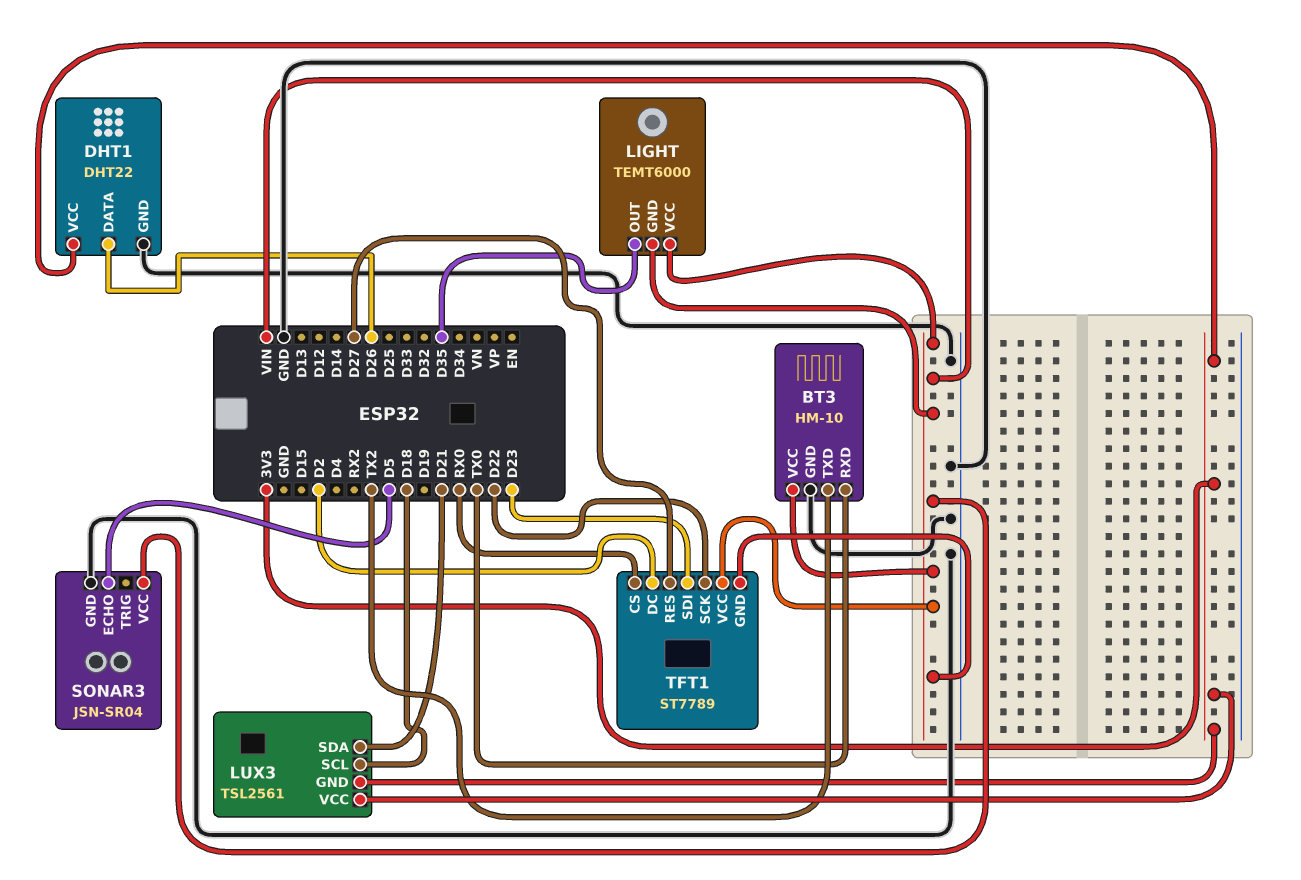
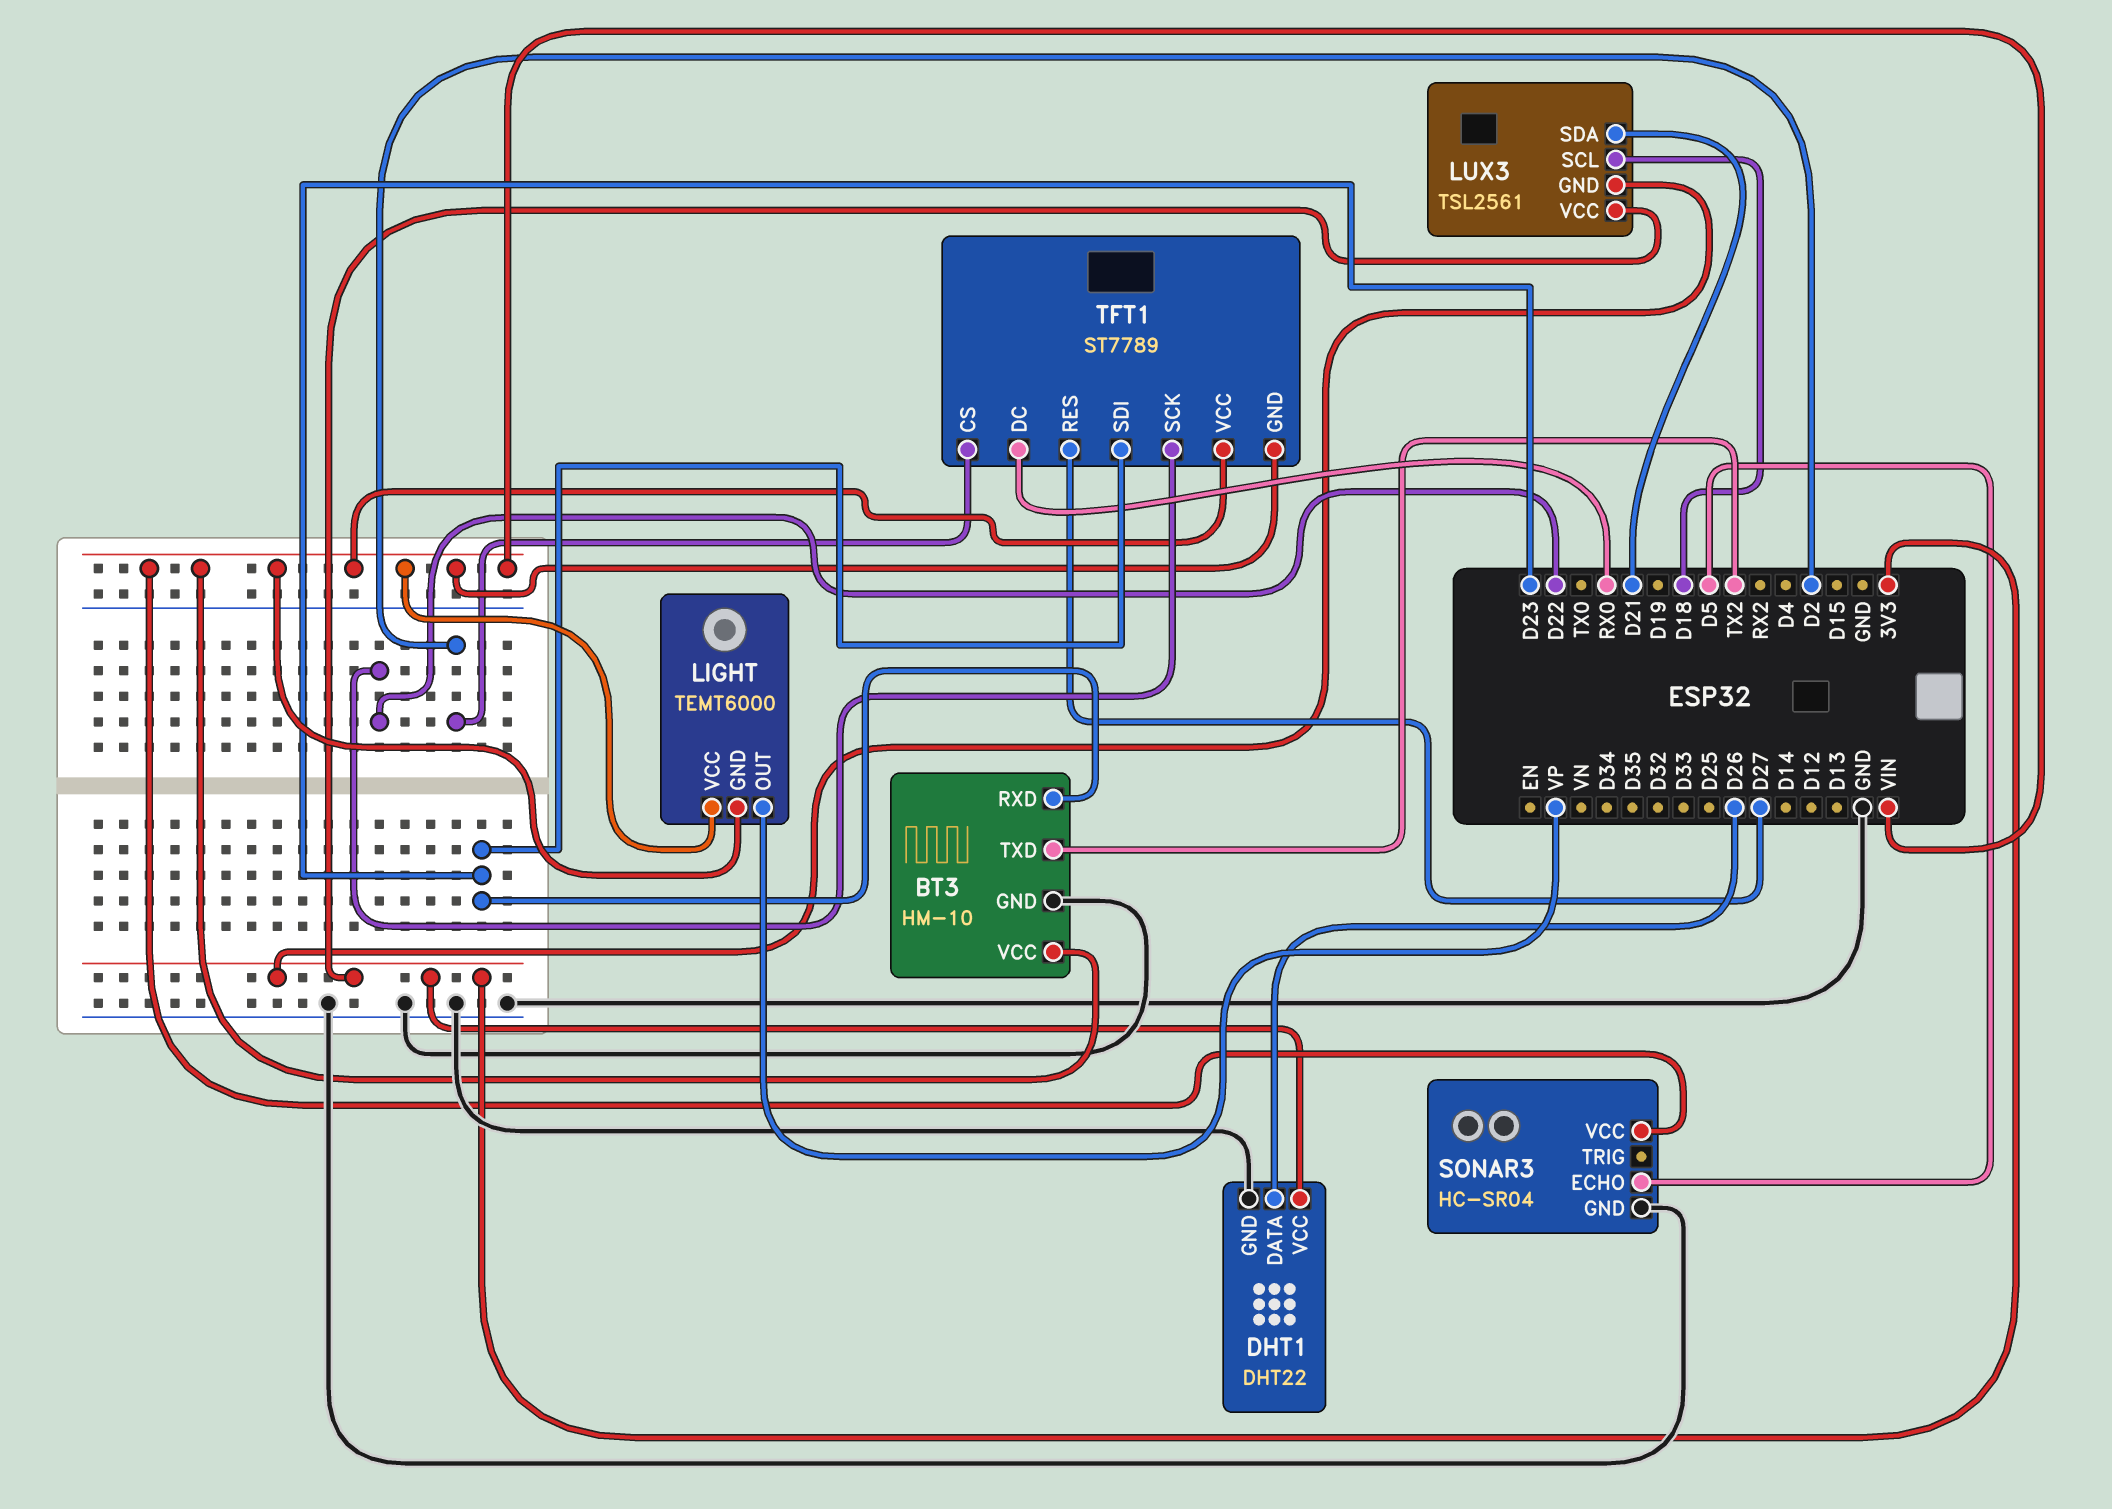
BT3 pin RXD: TX0 -> D23
LIGHT pin OUT: D35 -> VP
SONAR3: JSN-SR04 -> HC-SR04
TFT1 pin CS: RX0 -> D2
TFT1 pin DC: D2 -> RX0

